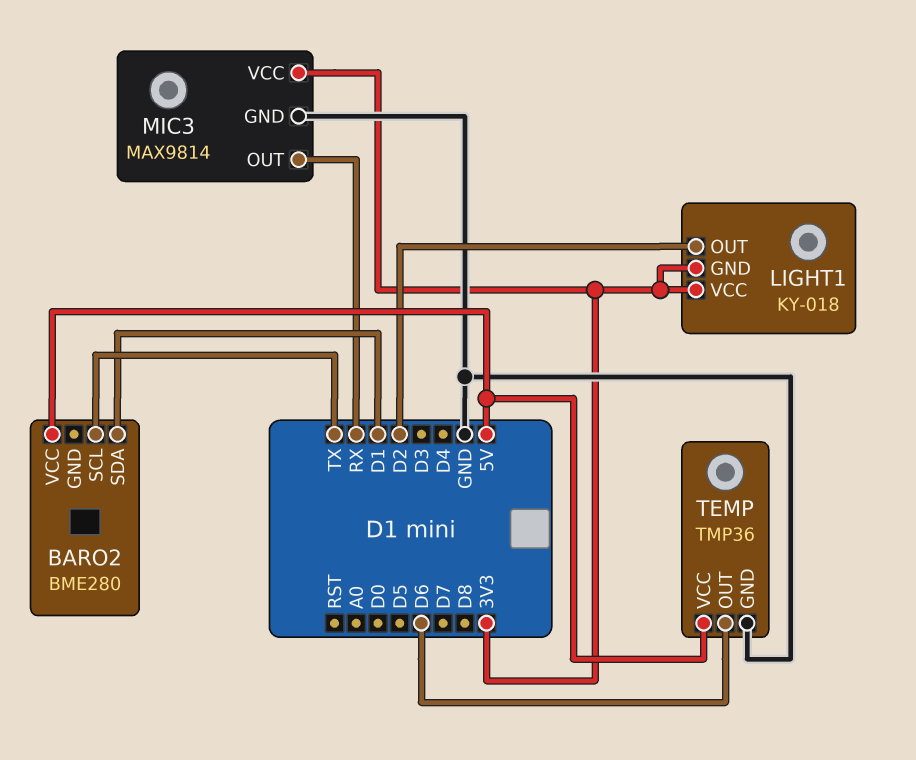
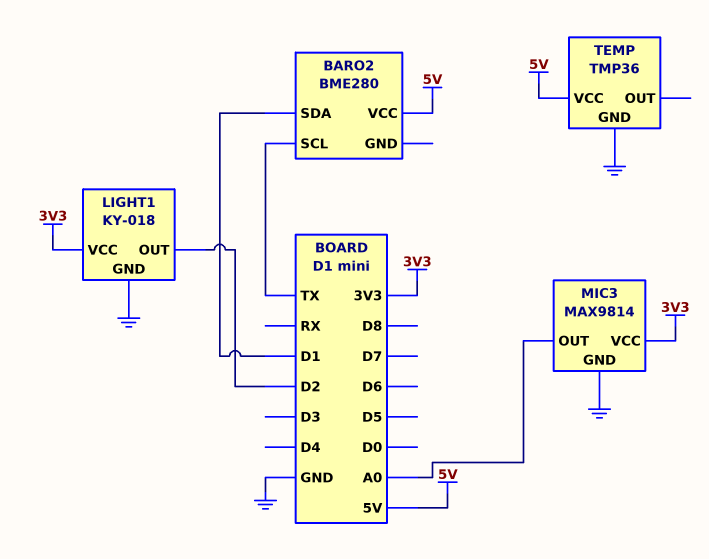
LIGHT1 pin GND: 3V3 -> GND
MIC3 pin OUT: RX -> A0
TEMP pin OUT: D6 -> none

